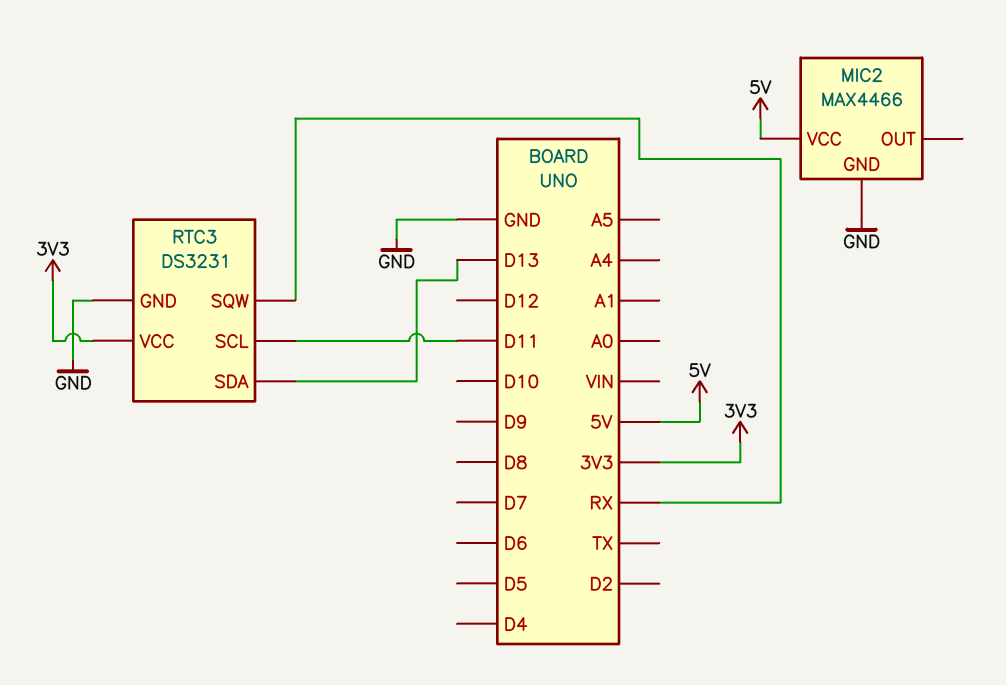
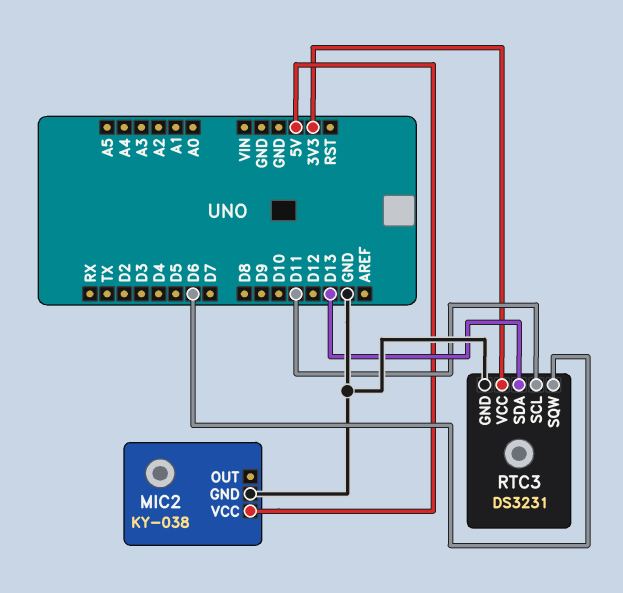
MIC2: MAX4466 -> KY-038
RTC3 pin SQW: RX -> D6

